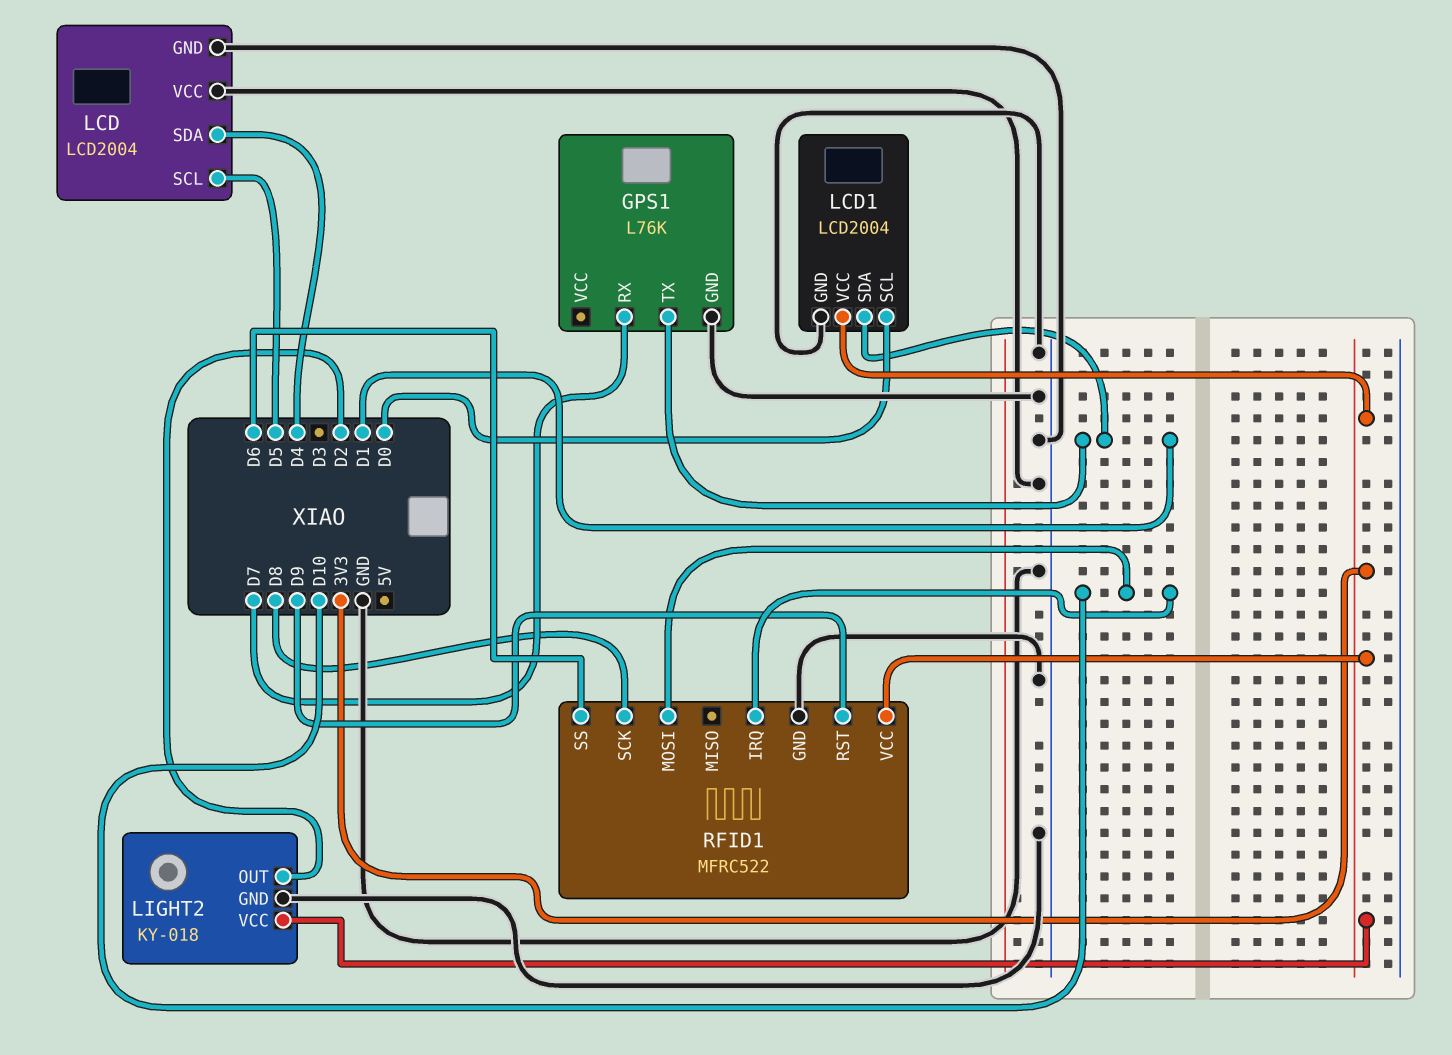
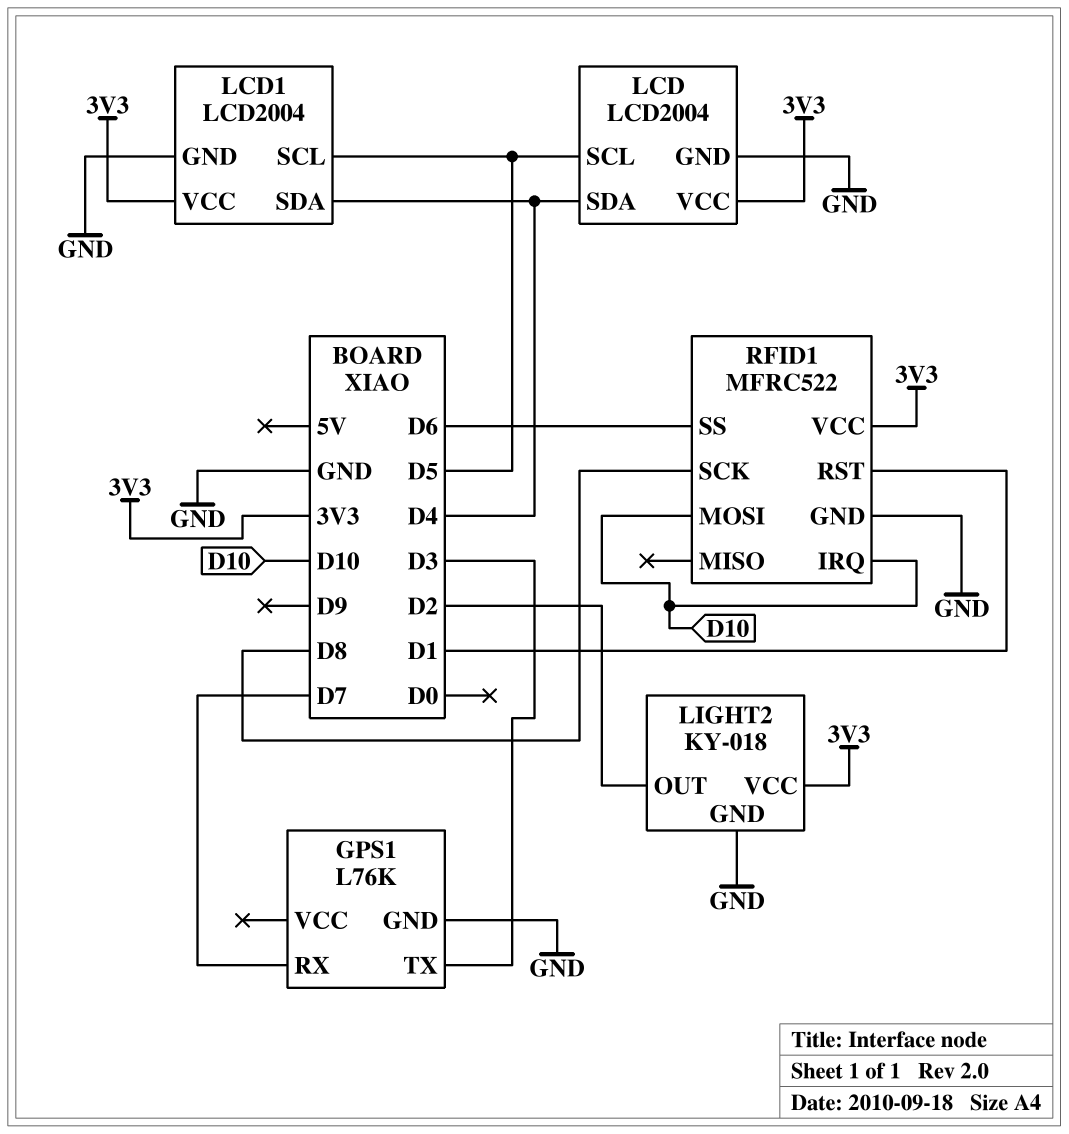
GPS1 pin TX: D1 -> D3
LCD pin VCC: GND -> 3V3
LCD1 pin SCL: D0 -> D5
LCD1 pin SDA: D1 -> D4
RFID1 pin RST: D9 -> D1

